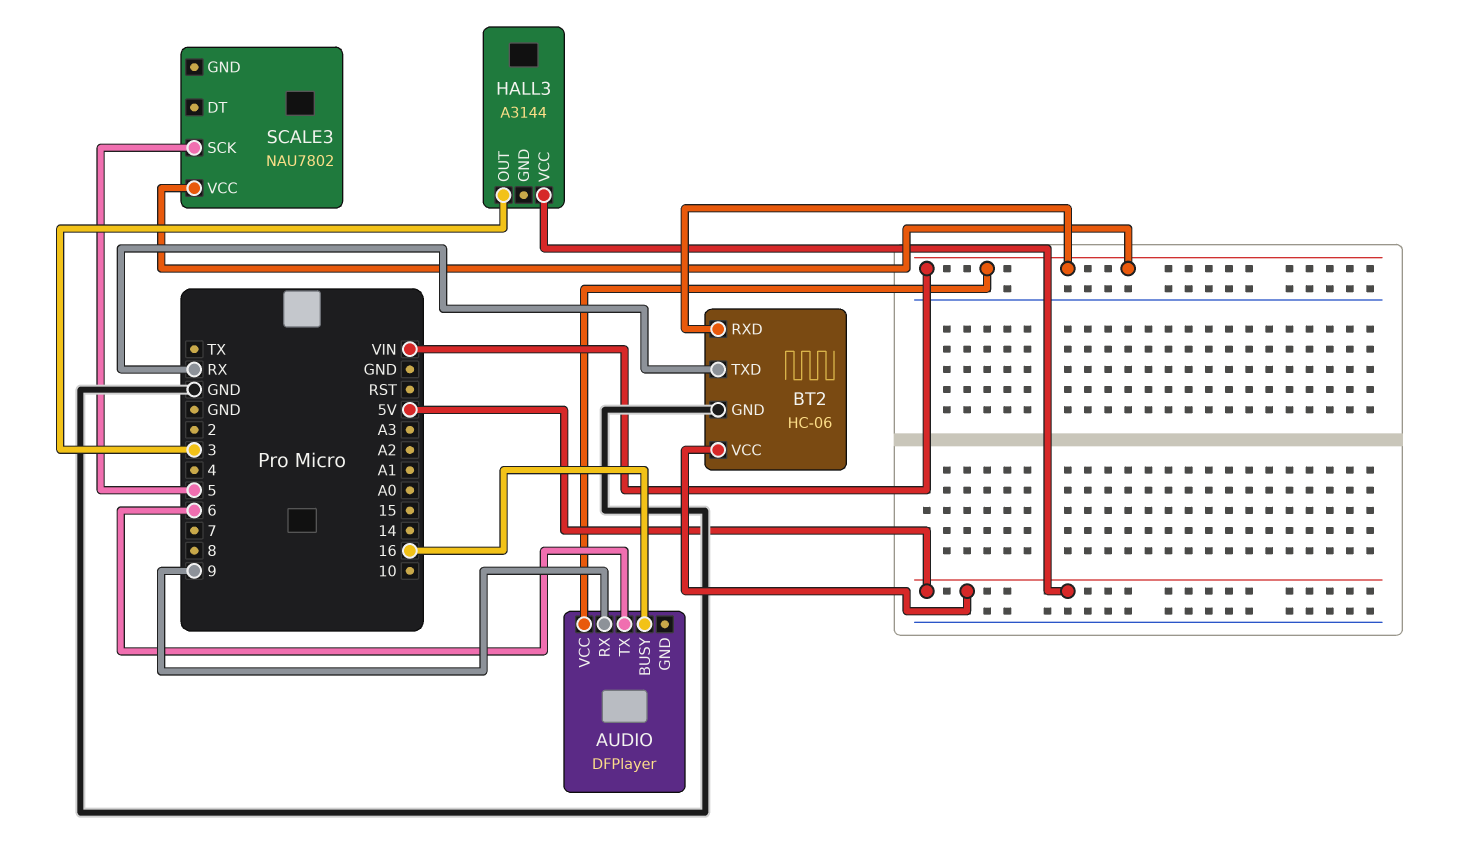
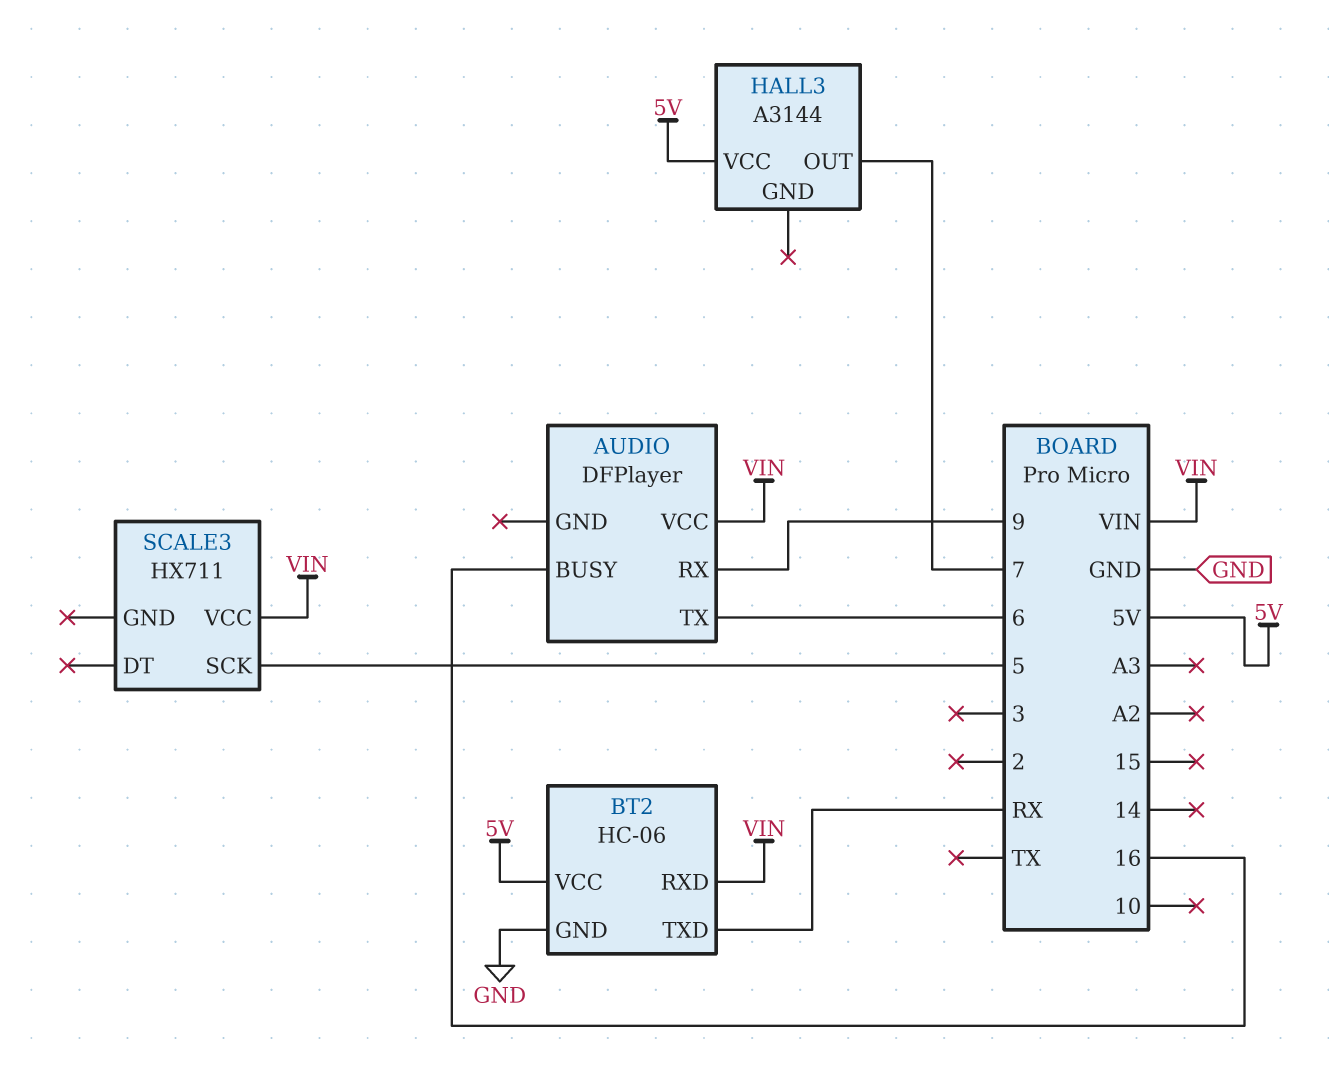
HALL3 pin OUT: 3 -> 7
SCALE3: NAU7802 -> HX711

